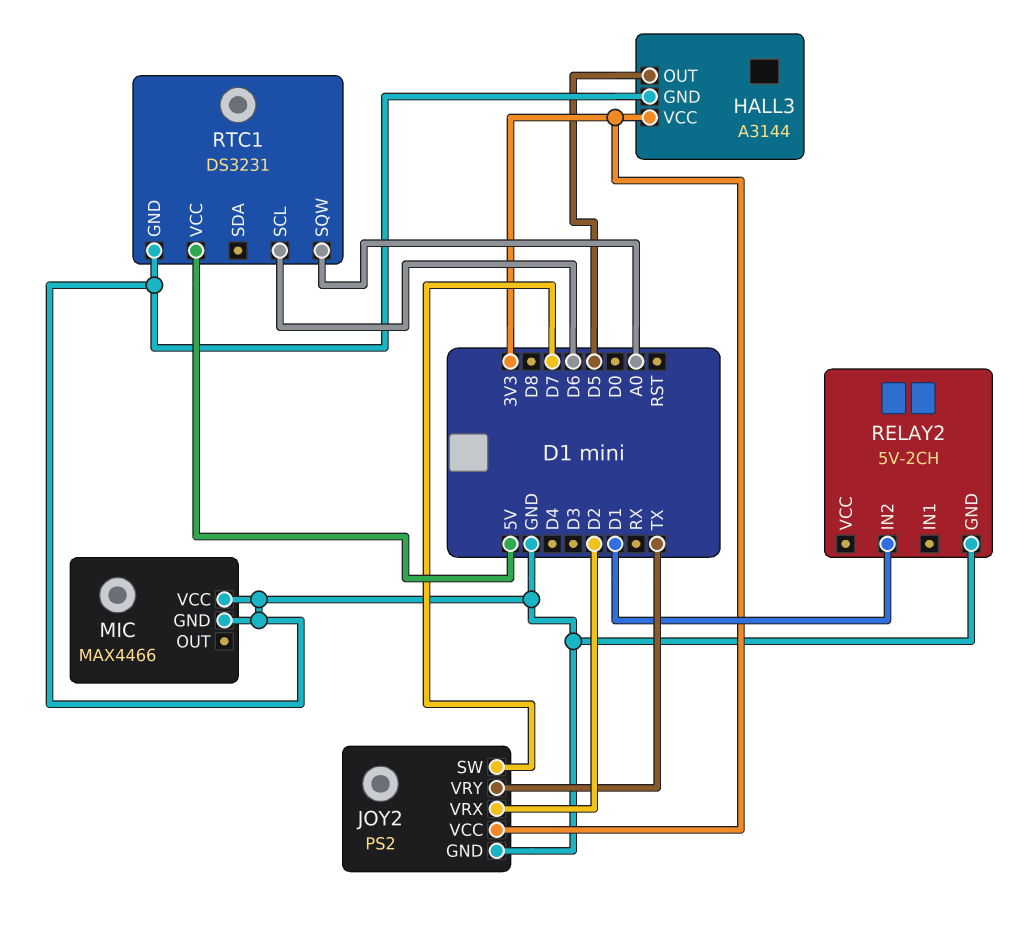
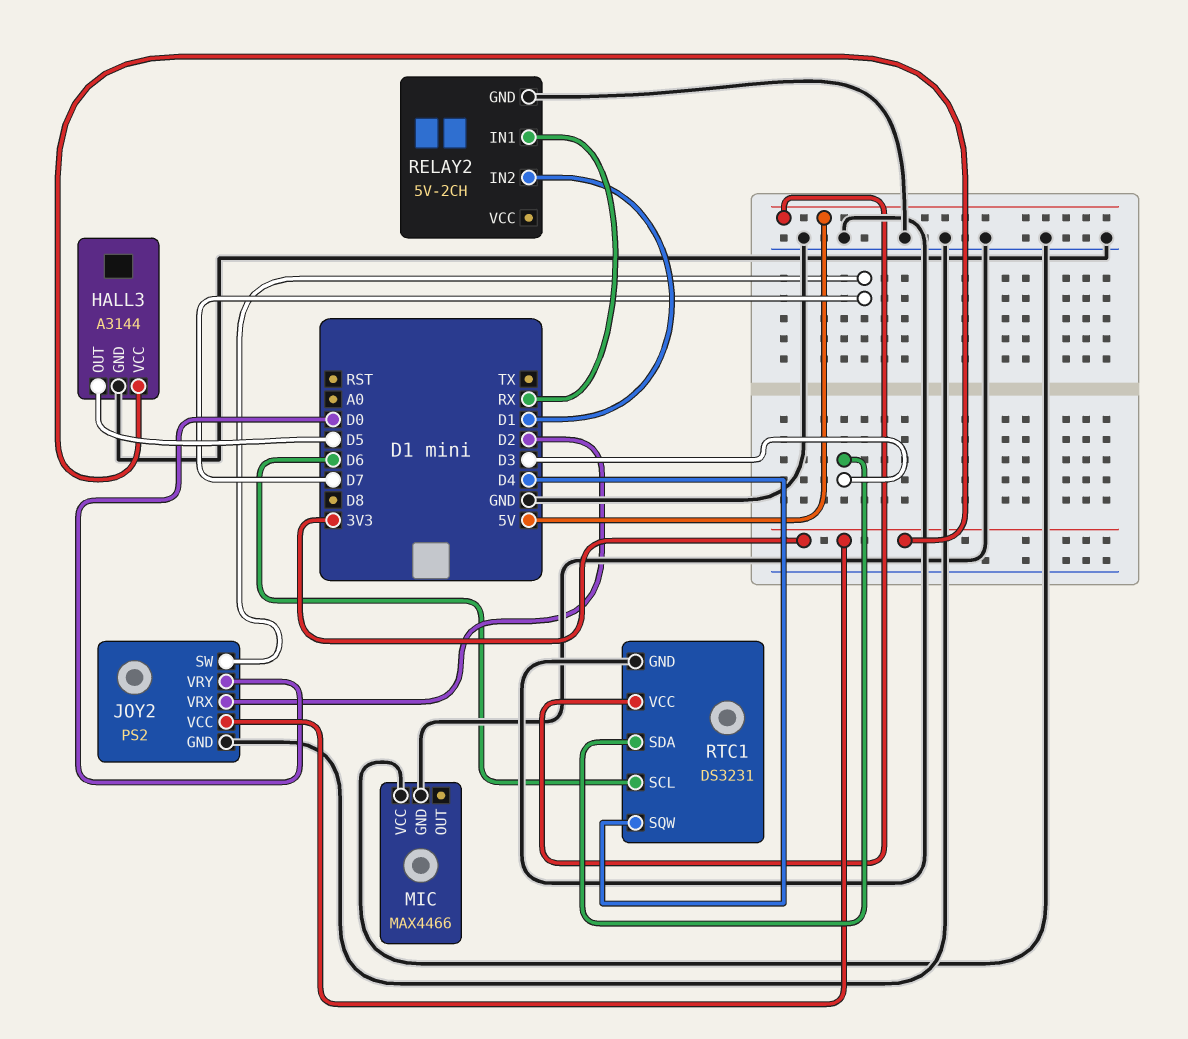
JOY2 pin VRY: TX -> D0
RELAY2 pin IN1: none -> RX
RTC1 pin SDA: none -> D3
RTC1 pin SQW: A0 -> D4

